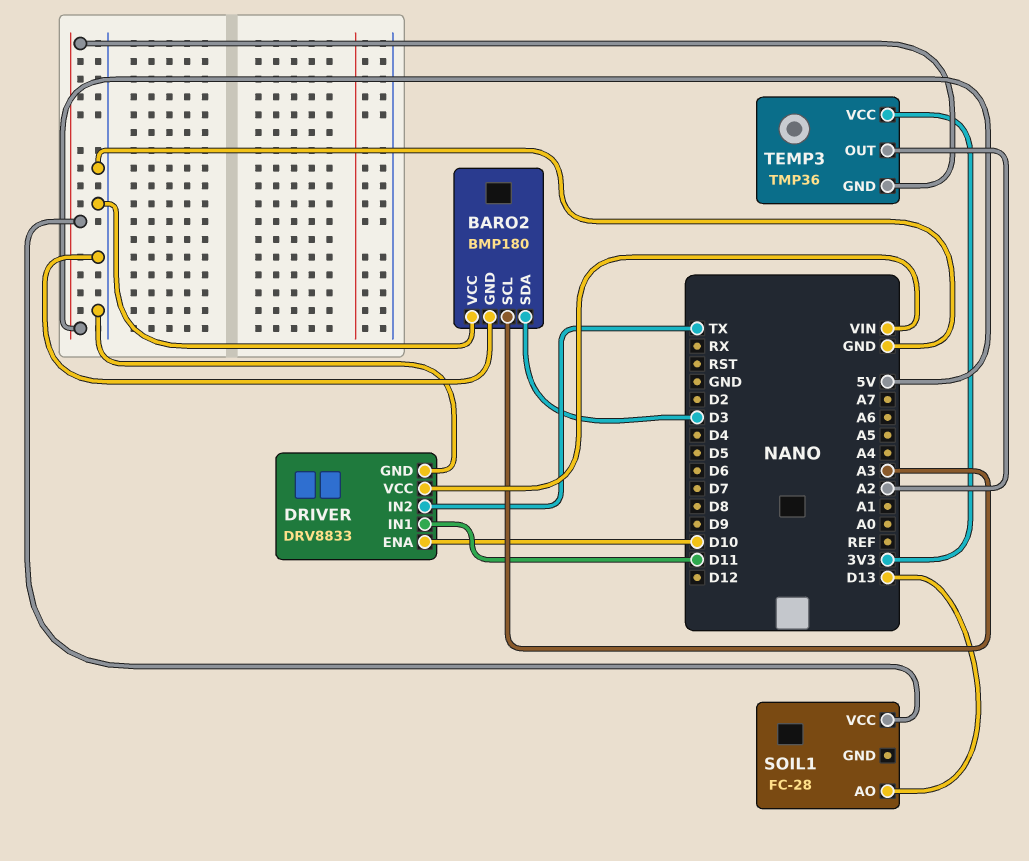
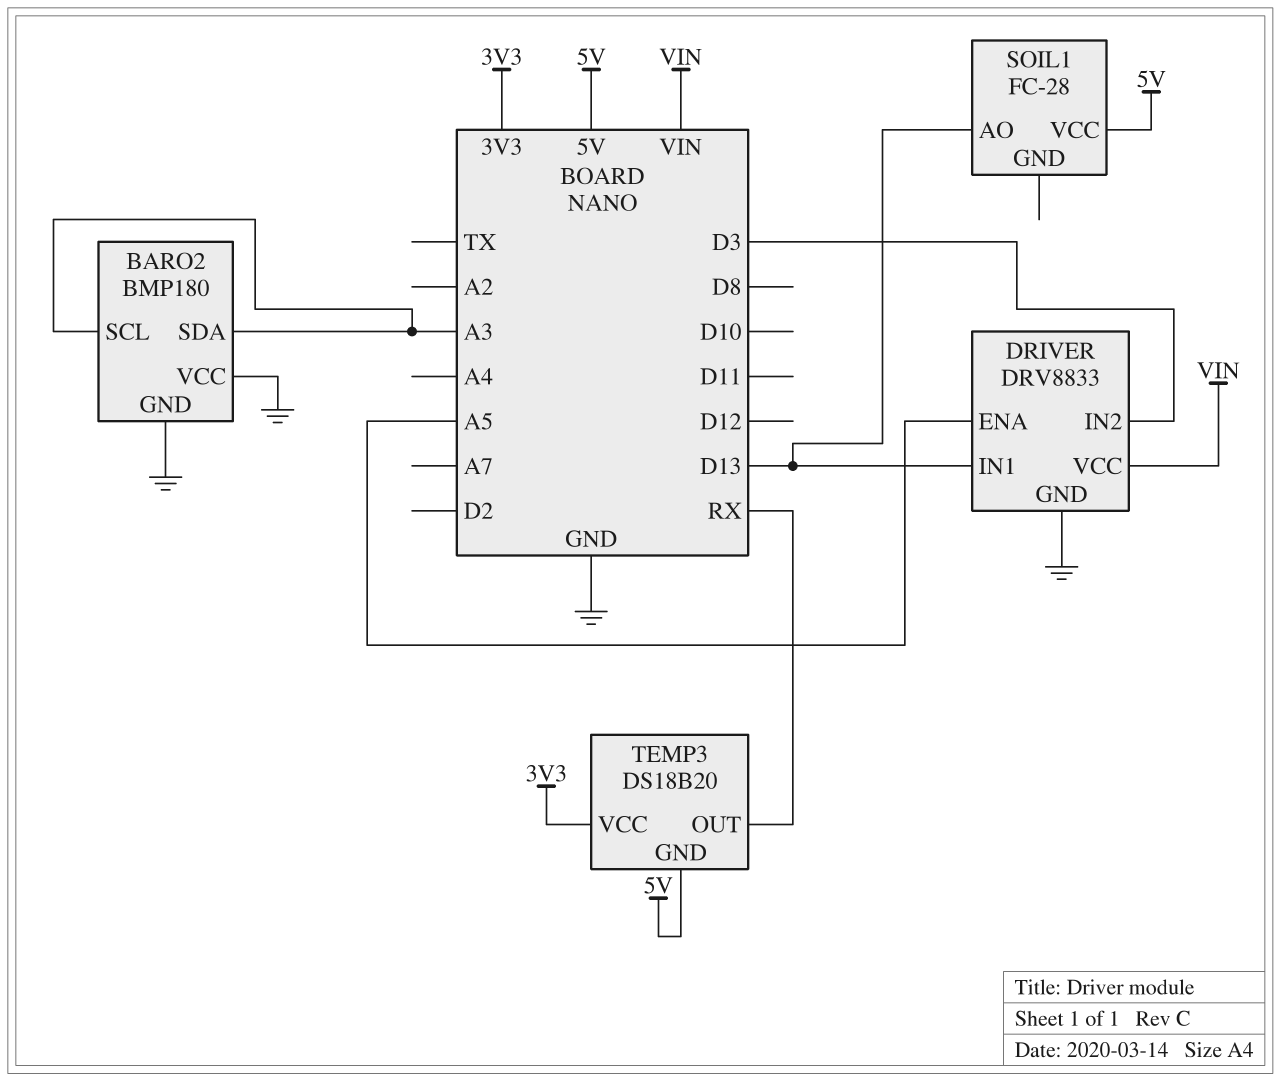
BARO2 pin SDA: D3 -> A3
DRIVER pin ENA: D10 -> A5
DRIVER pin IN1: D11 -> D13
DRIVER pin IN2: TX -> D3
TEMP3: TMP36 -> DS18B20
TEMP3 pin OUT: A2 -> RX

